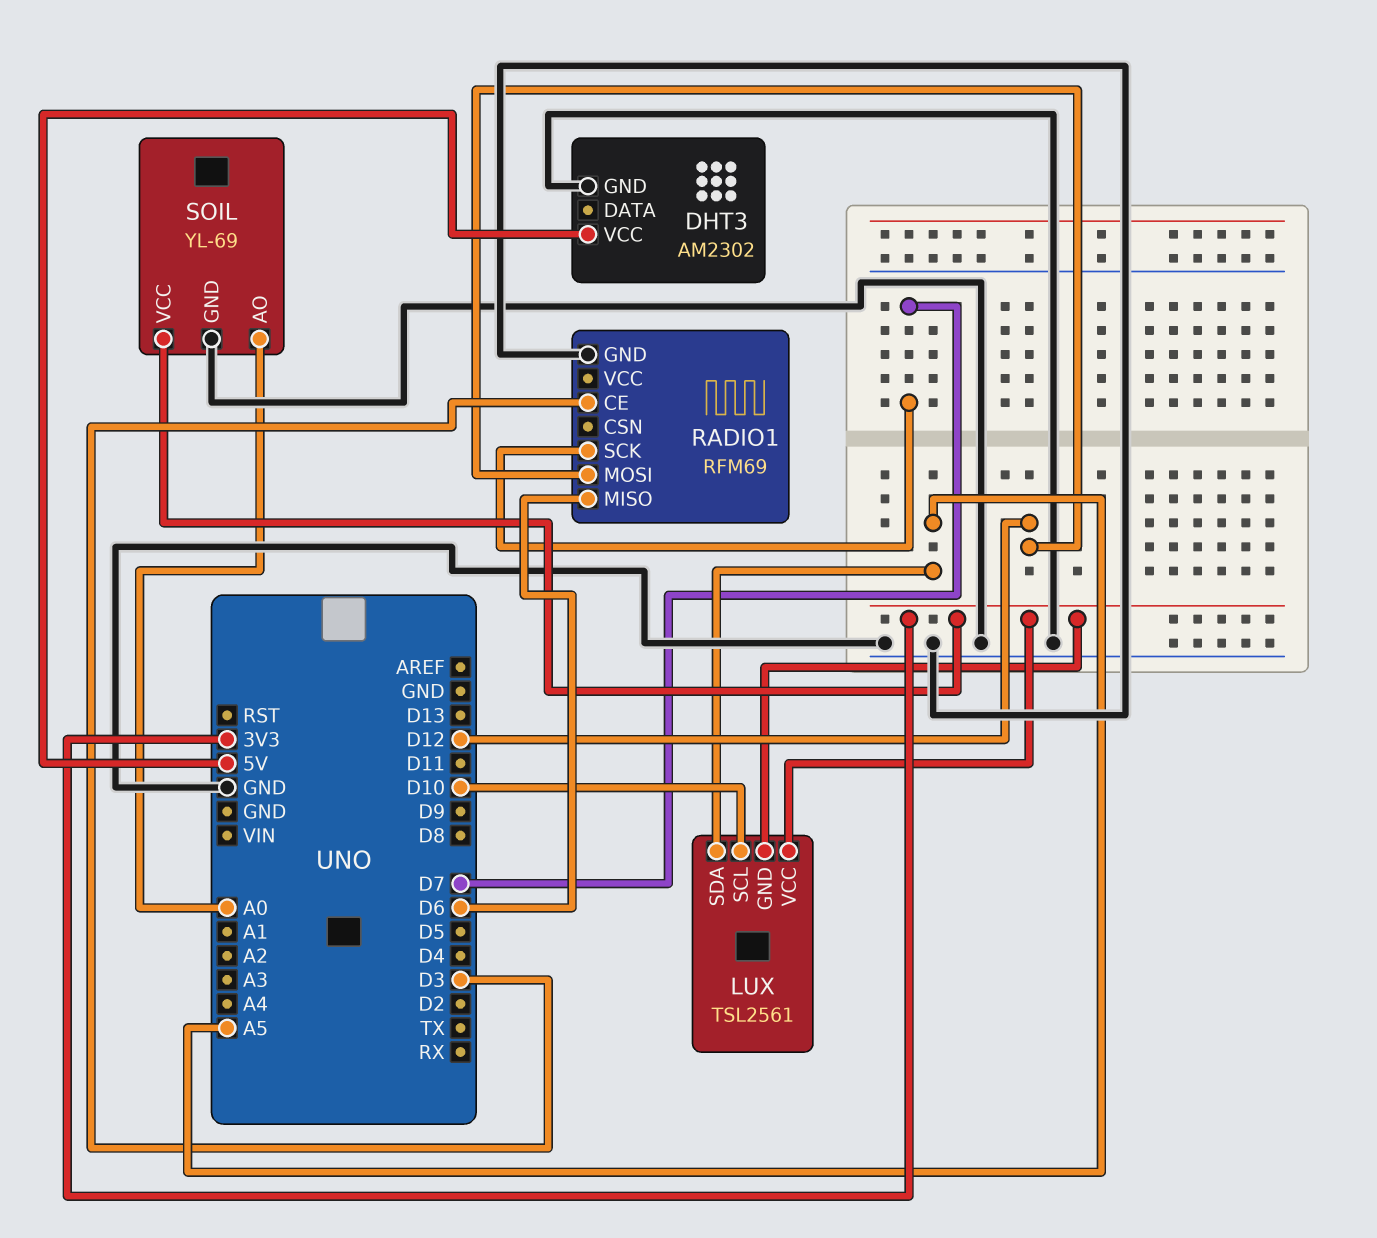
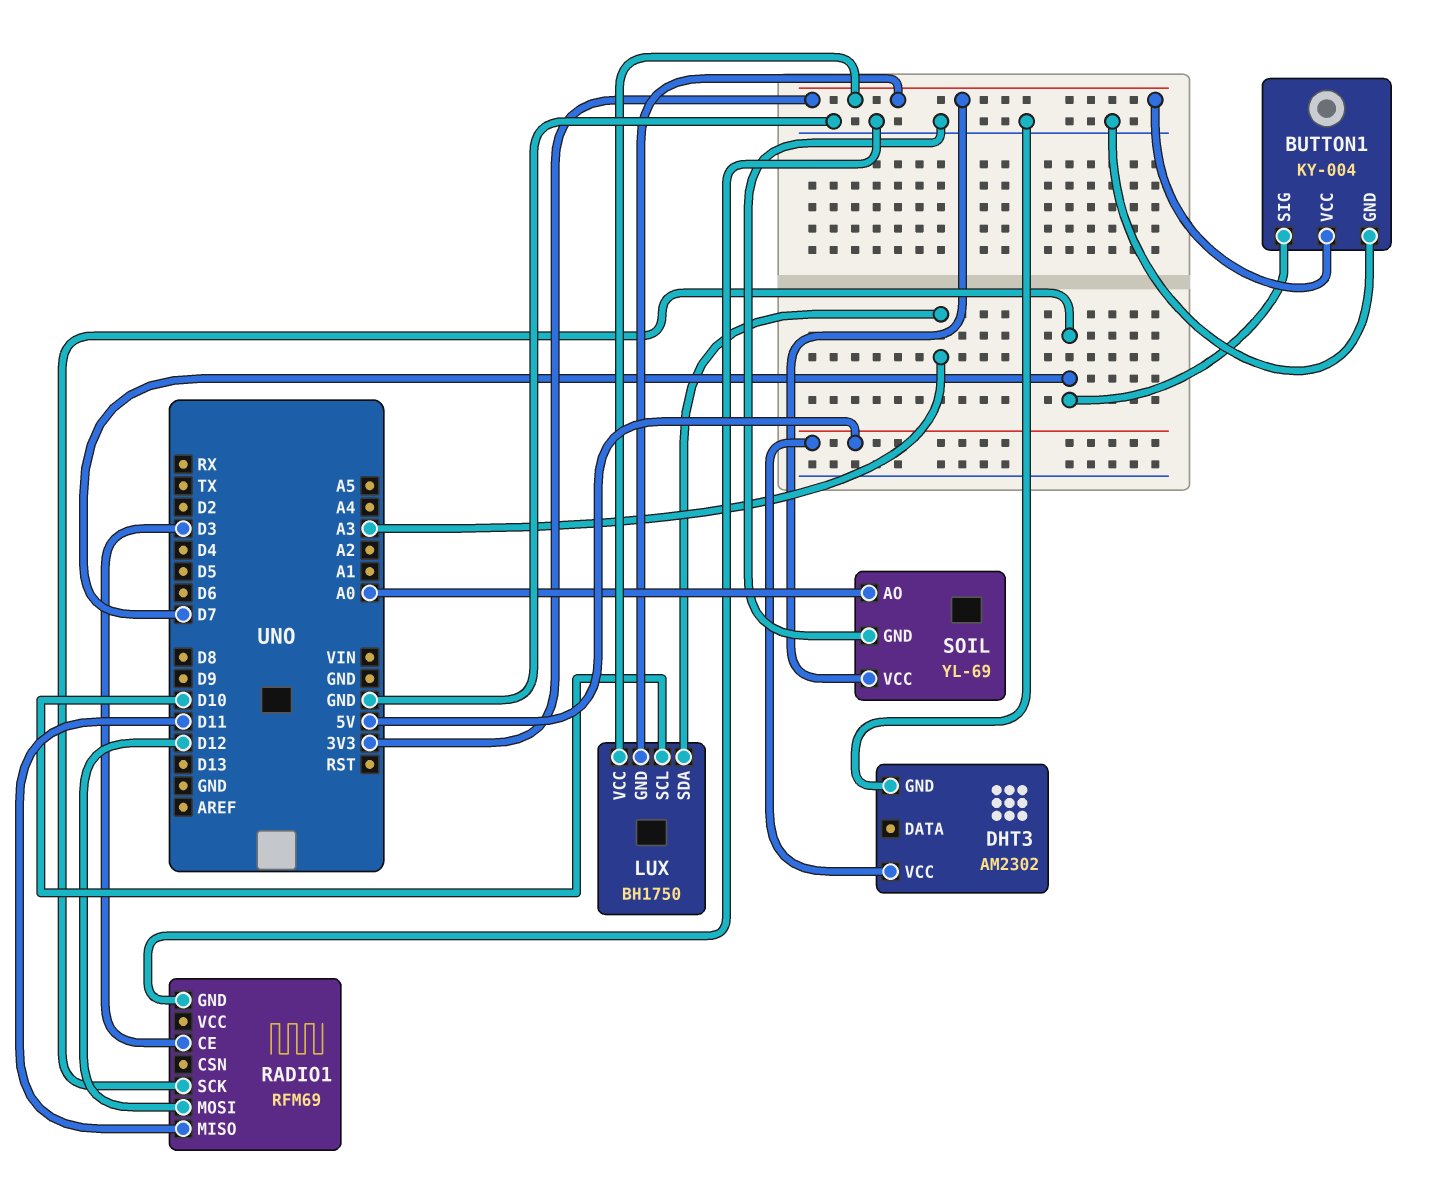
BUTTON1: none -> KY-004
BUTTON1 pin GND: none -> GND
BUTTON1 pin SIG: none -> D7
BUTTON1 pin VCC: none -> 3V3
LUX: TSL2561 -> BH1750
LUX pin SDA: A5 -> A3
RADIO1 pin MISO: D6 -> D11

